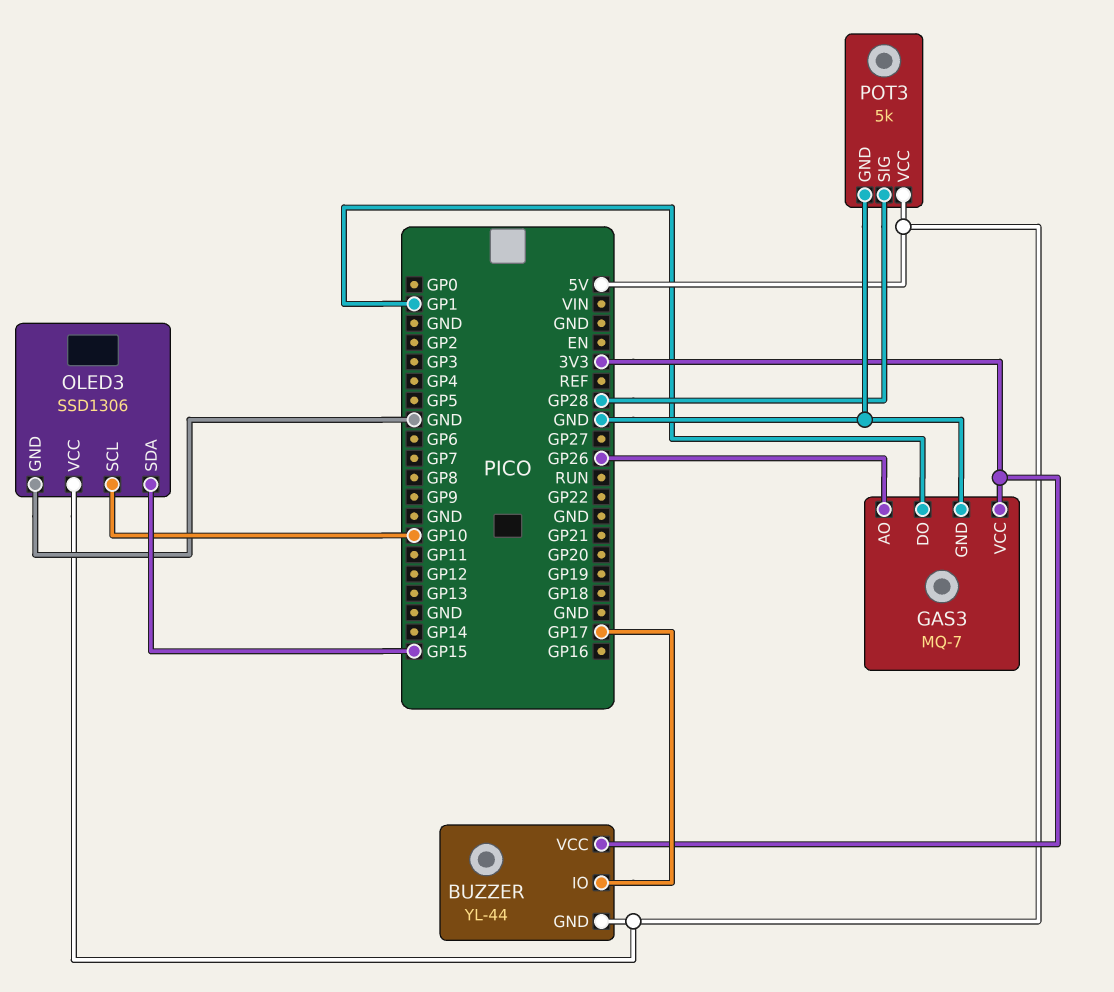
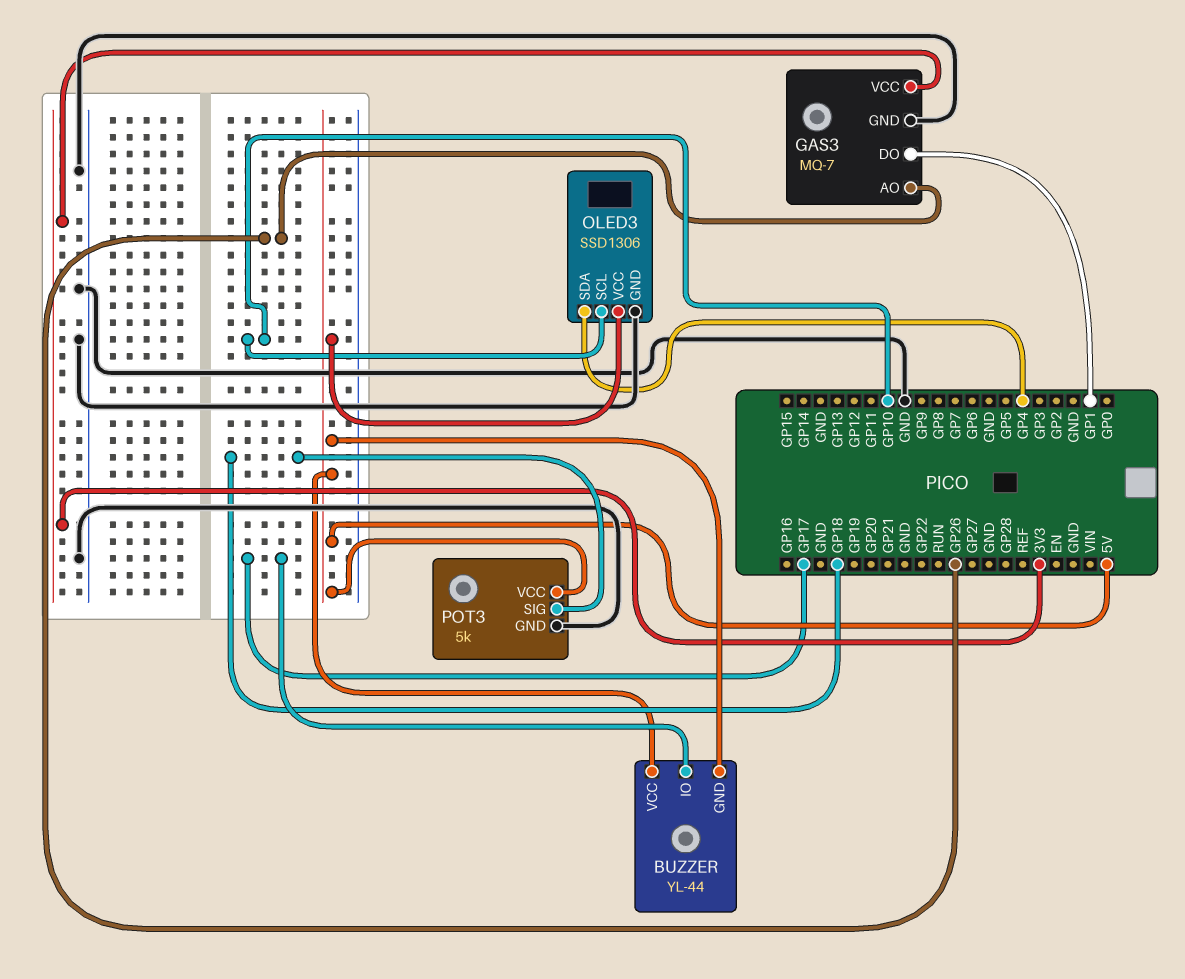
BUZZER pin VCC: 3V3 -> 5V
OLED3 pin SDA: GP15 -> GP4
POT3 pin SIG: GP28 -> GP18

